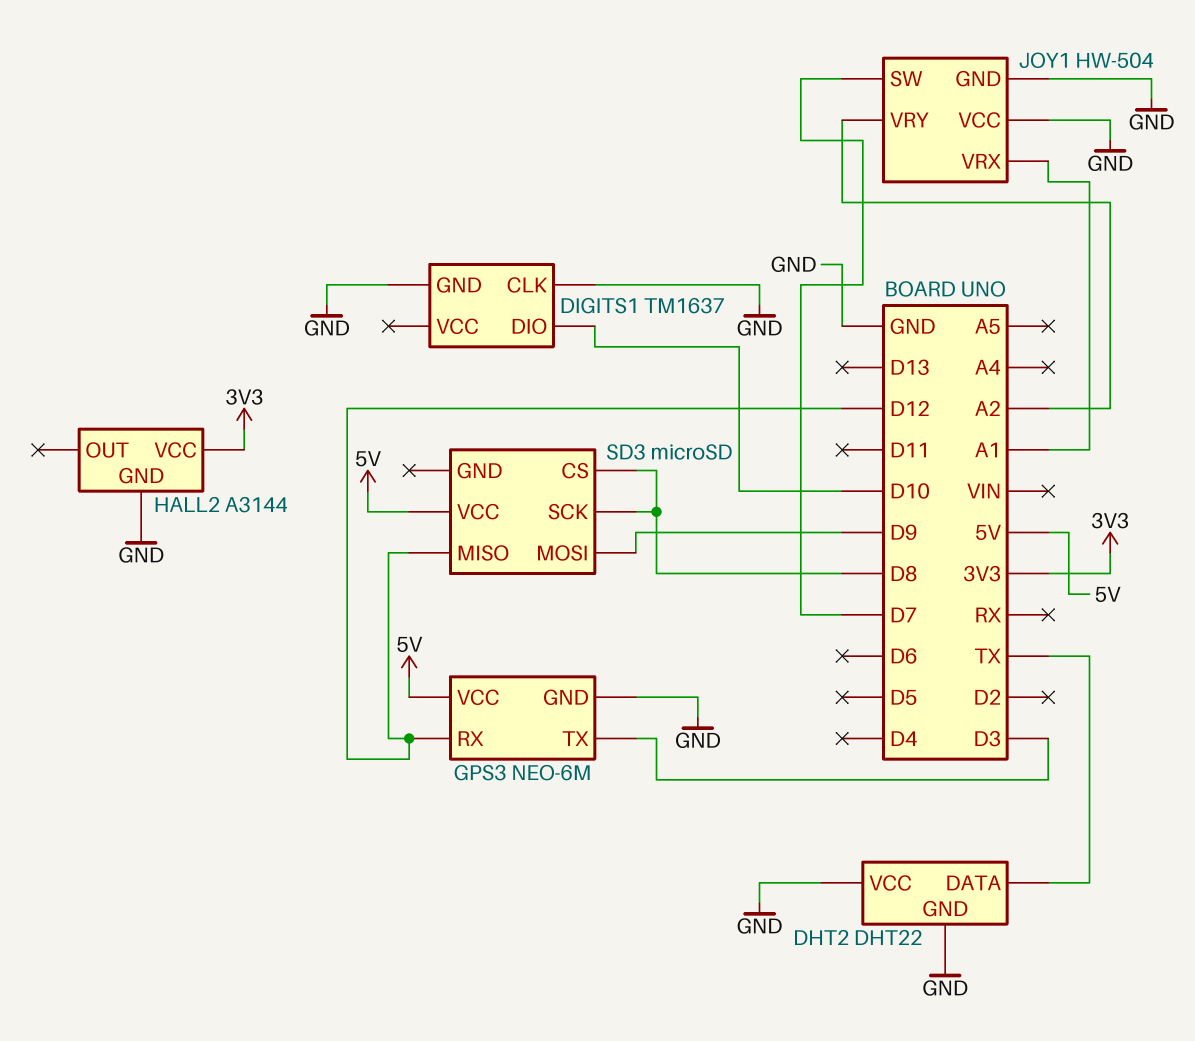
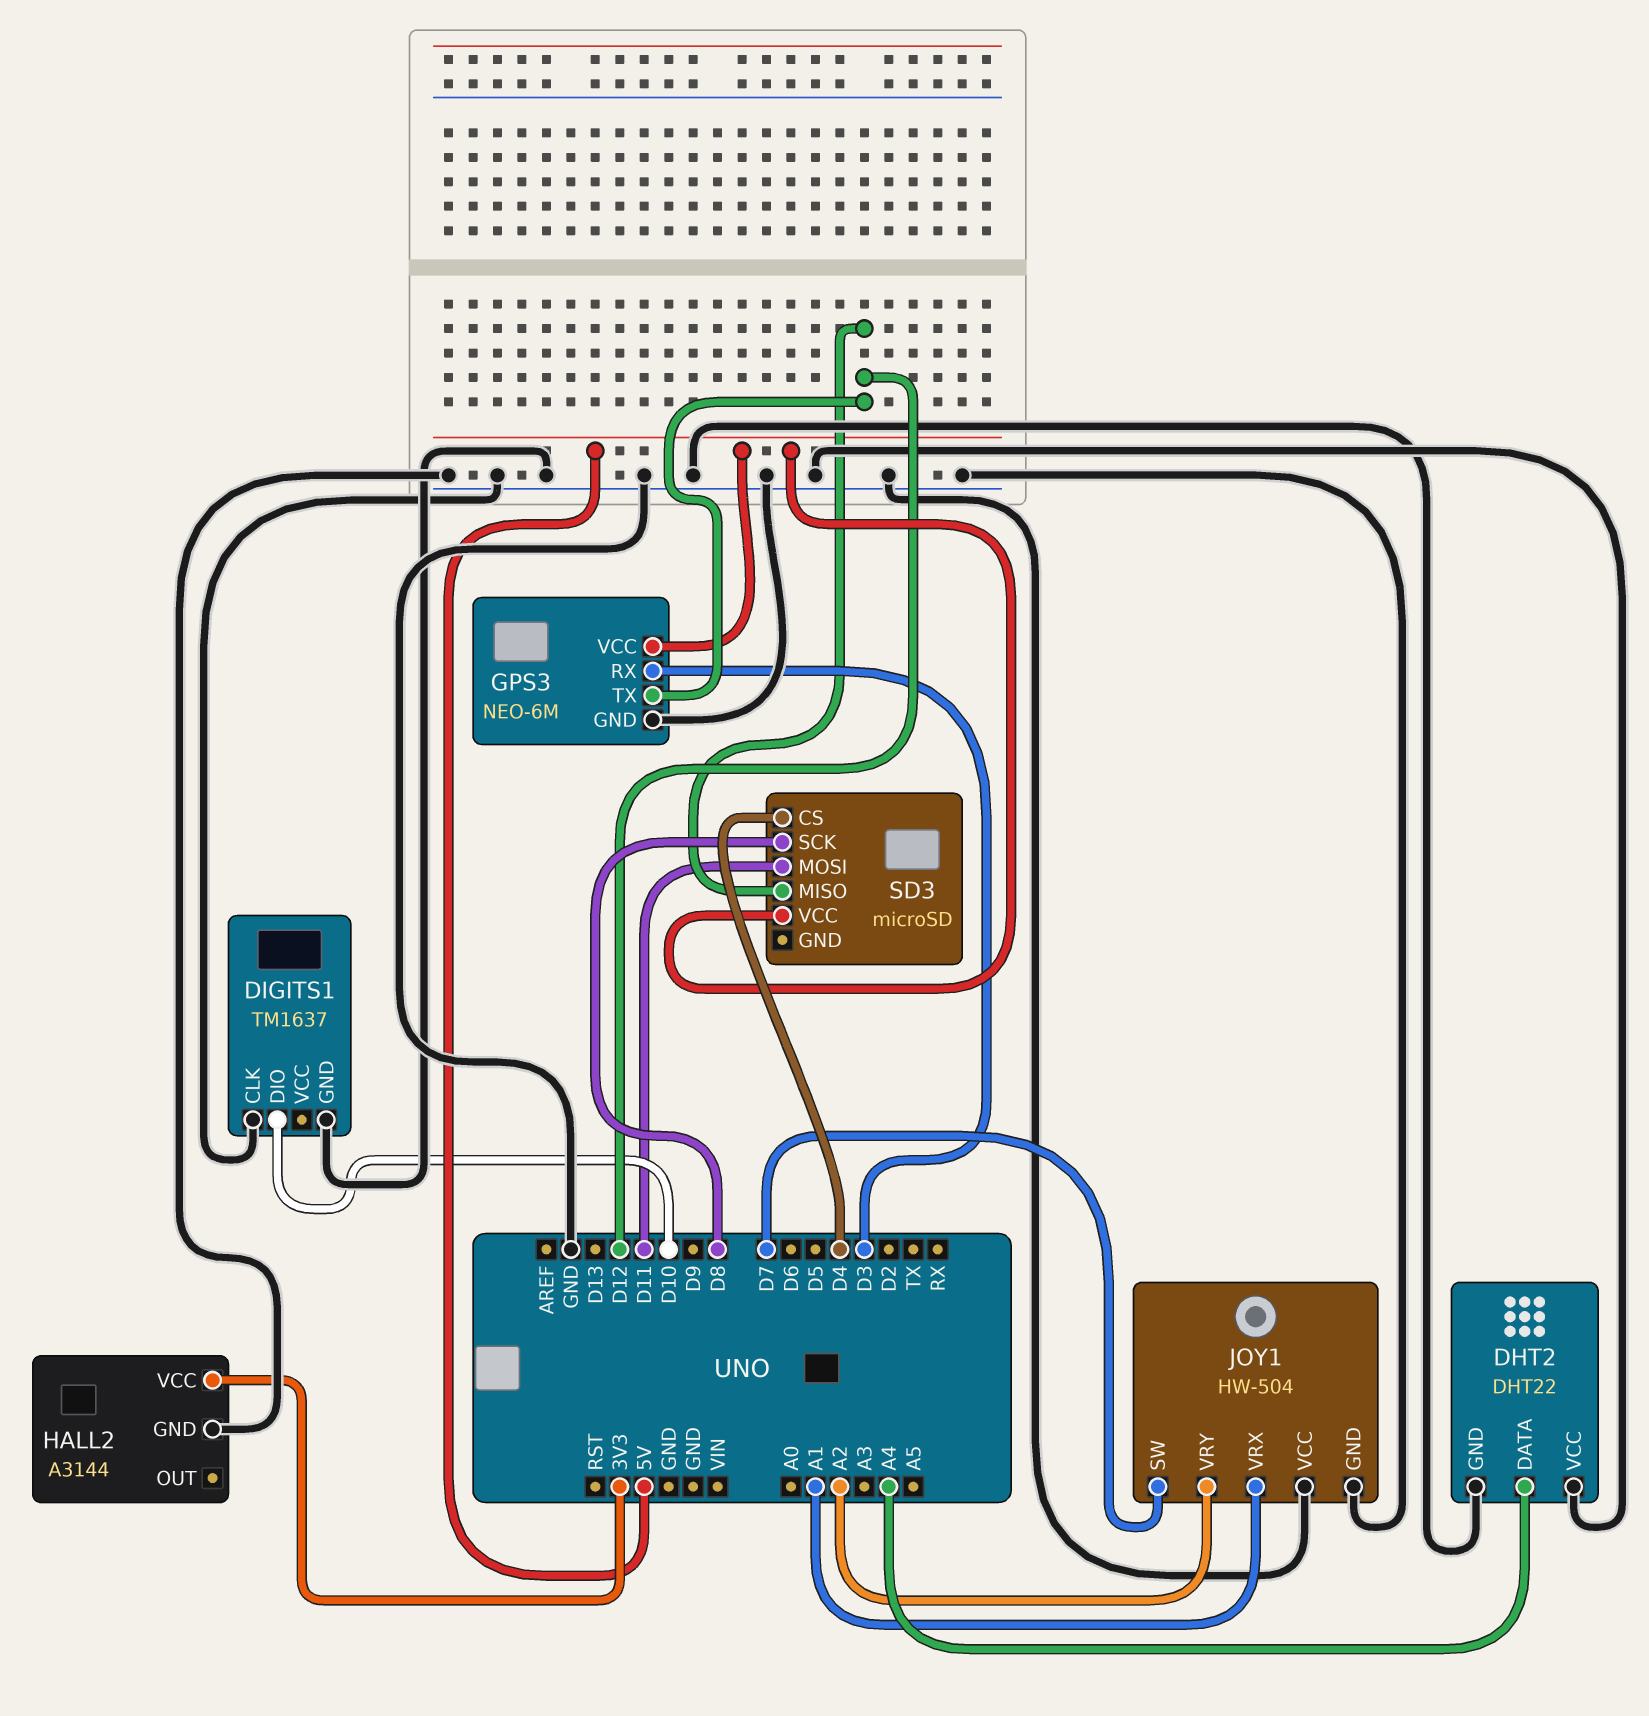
DHT2 pin DATA: TX -> A4
GPS3 pin RX: D12 -> D3
GPS3 pin TX: D3 -> D12
SD3 pin CS: D8 -> D4
SD3 pin MOSI: D9 -> D11

